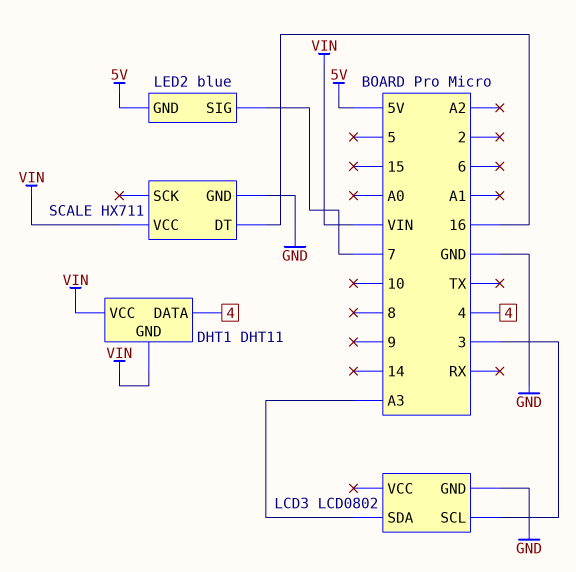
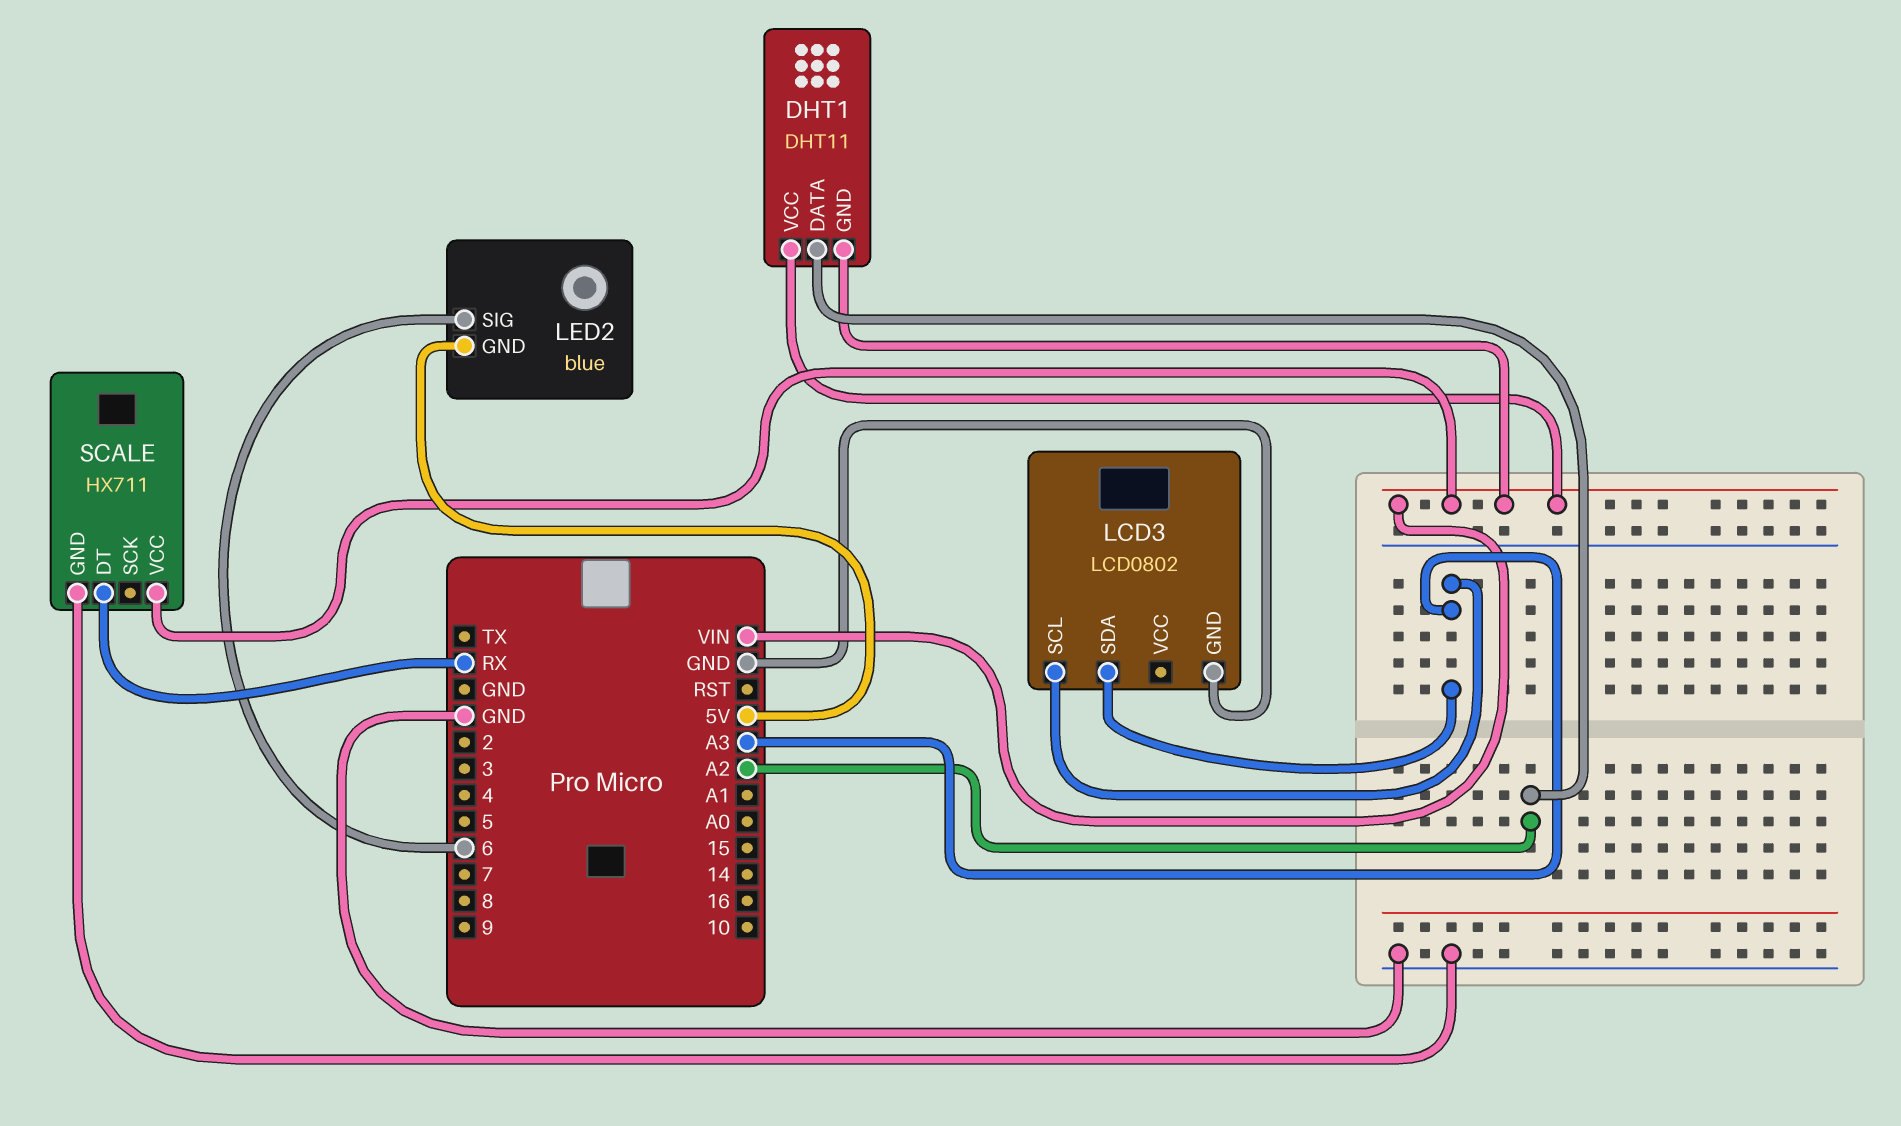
DHT1 pin DATA: 4 -> A2
LCD3 pin SCL: 3 -> A3
LED2 pin SIG: 7 -> 6
SCALE pin DT: 16 -> RX

